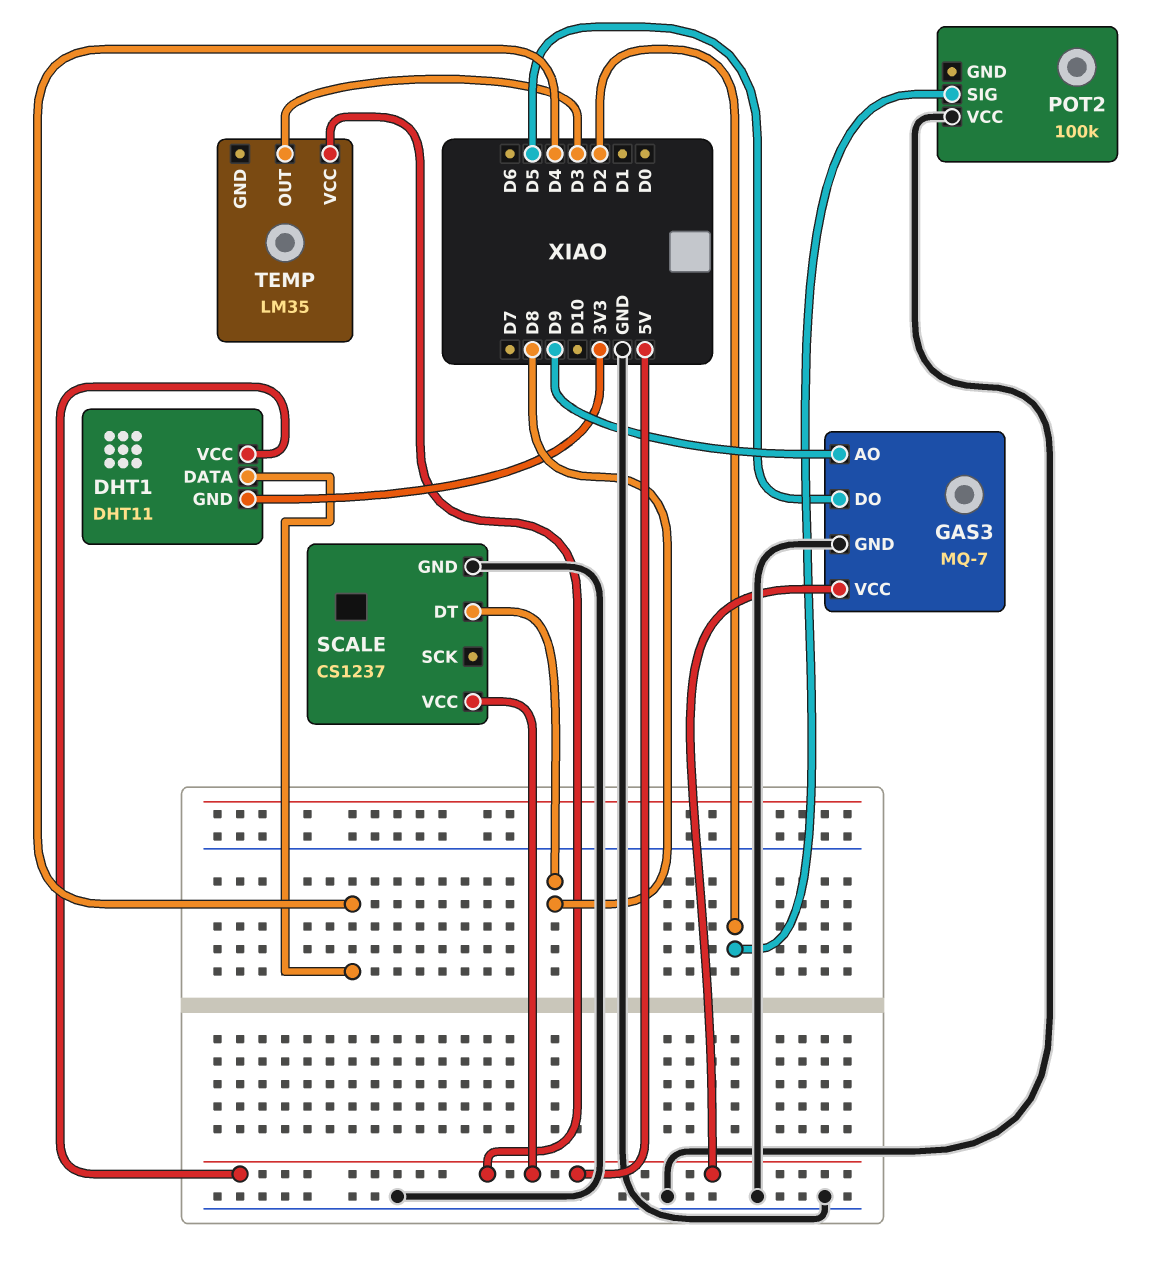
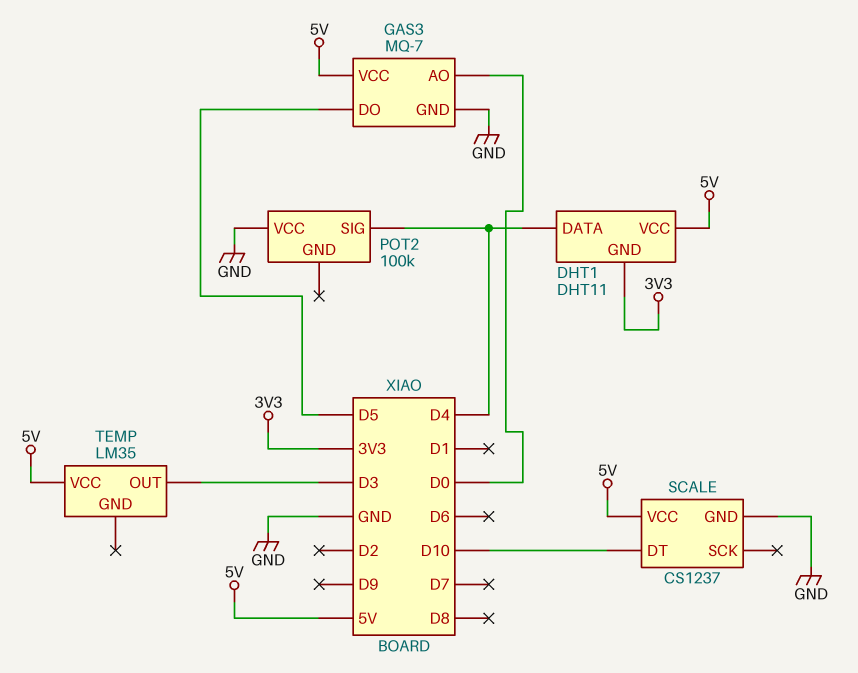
GAS3 pin AO: D9 -> D0
POT2 pin SIG: D2 -> D4
SCALE pin DT: D8 -> D10

